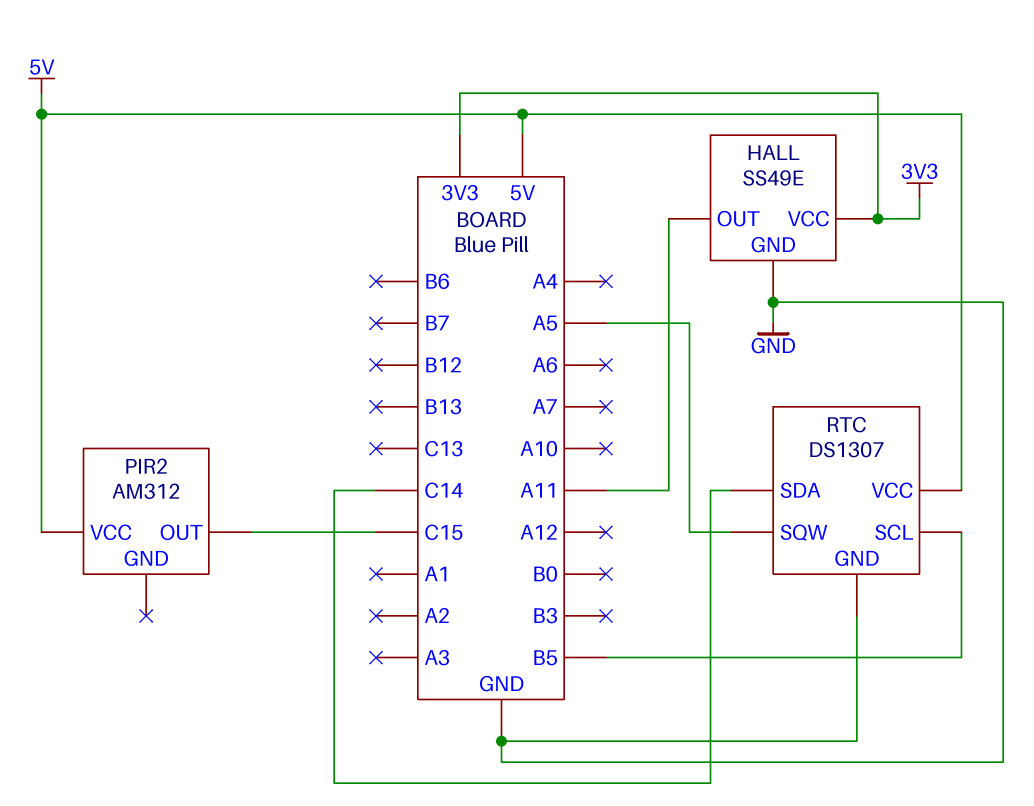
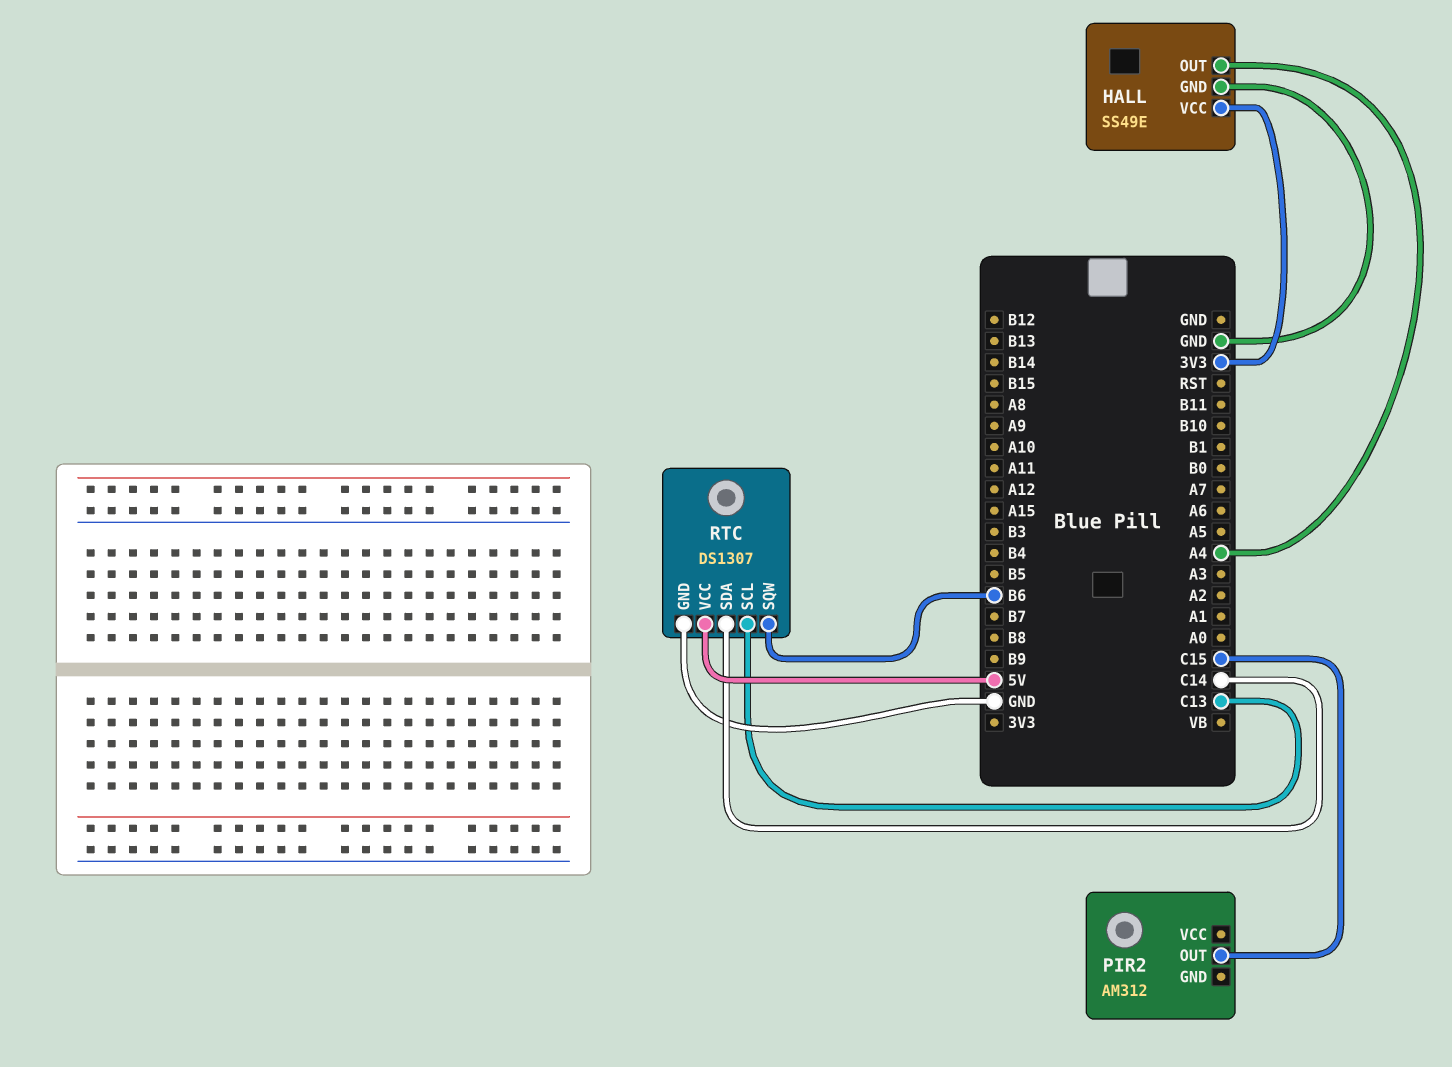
HALL pin OUT: A11 -> A4
PIR2 pin VCC: 5V -> none
RTC pin SCL: B5 -> C13
RTC pin SQW: A5 -> B6

